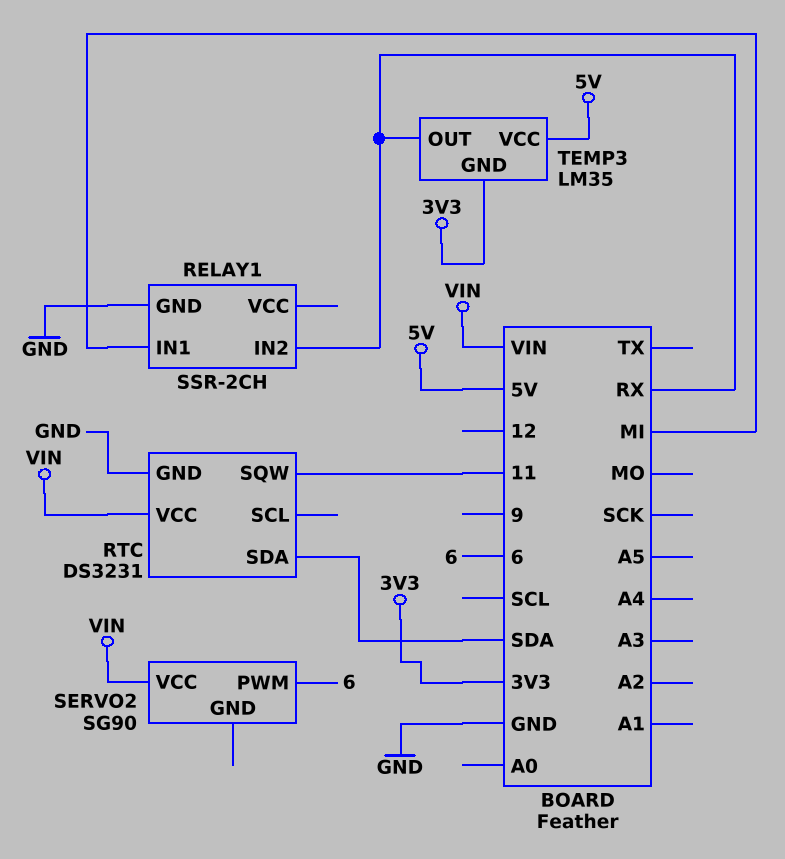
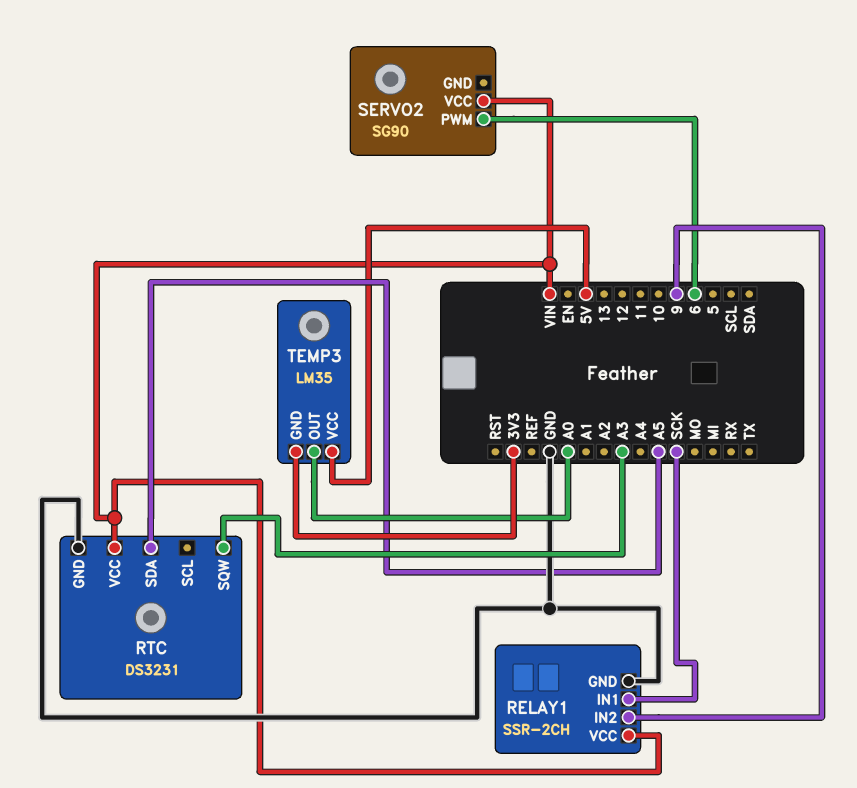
RELAY1 pin IN1: MI -> SCK
RELAY1 pin IN2: RX -> 9
RELAY1 pin VCC: none -> VIN
RTC pin SDA: SDA -> A5
RTC pin SQW: 11 -> A3
TEMP3 pin OUT: RX -> A0

